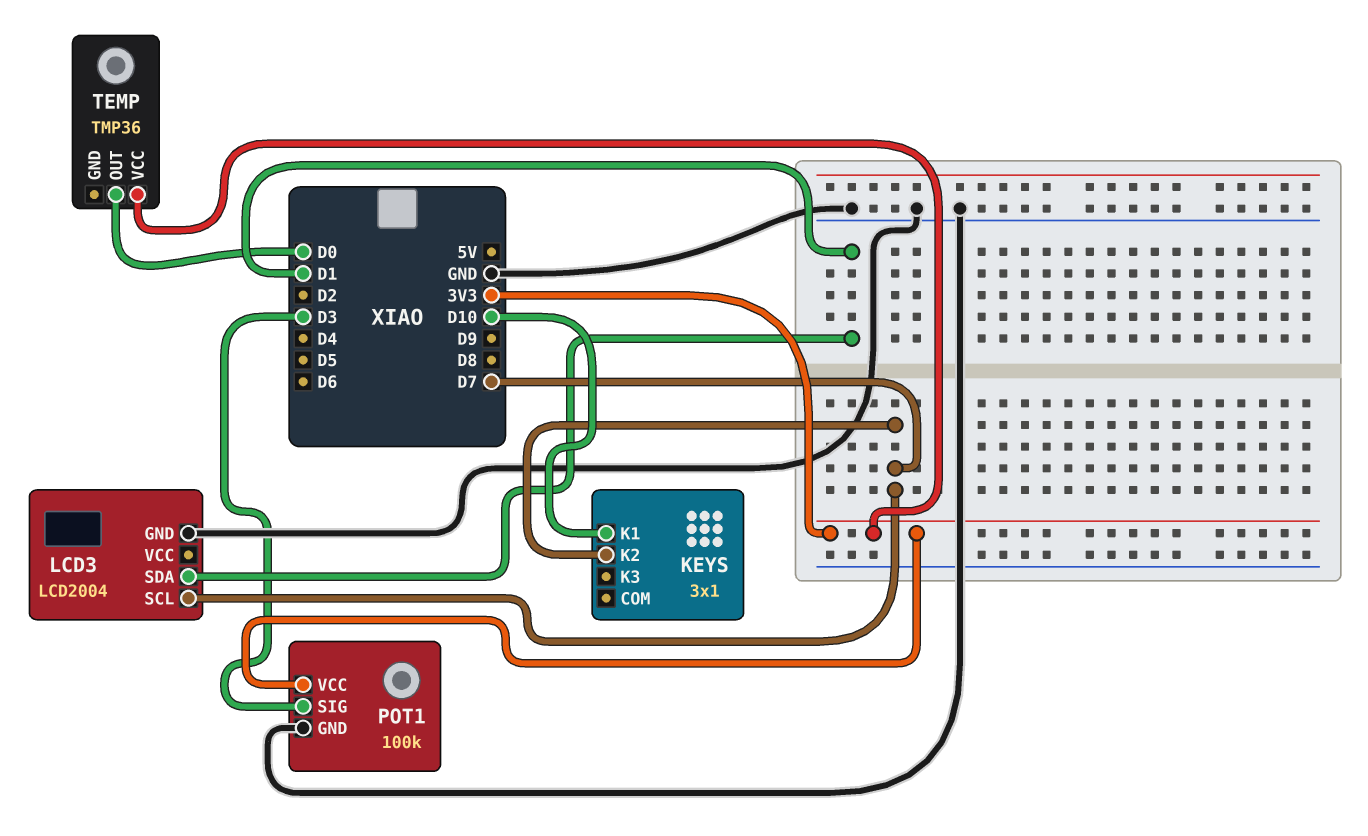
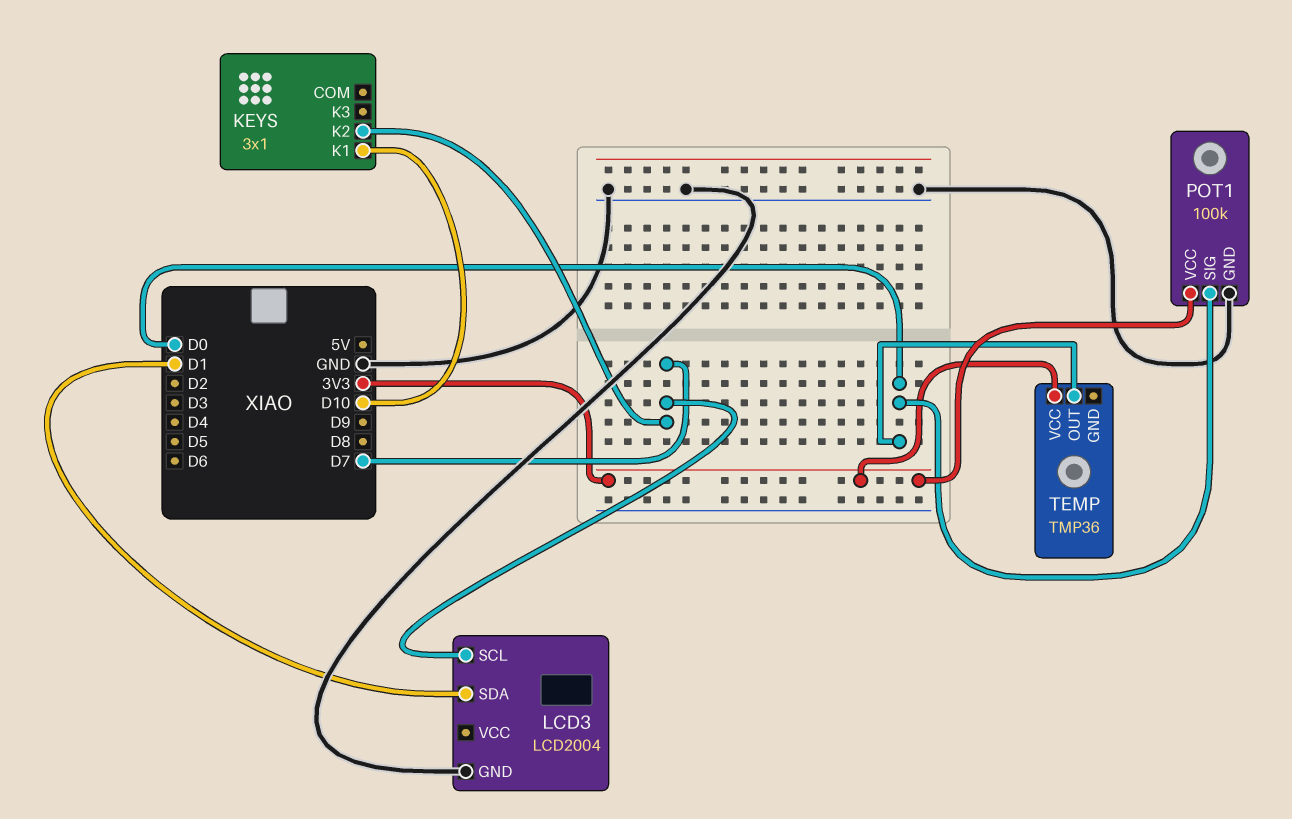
POT1 pin SIG: D3 -> D0

